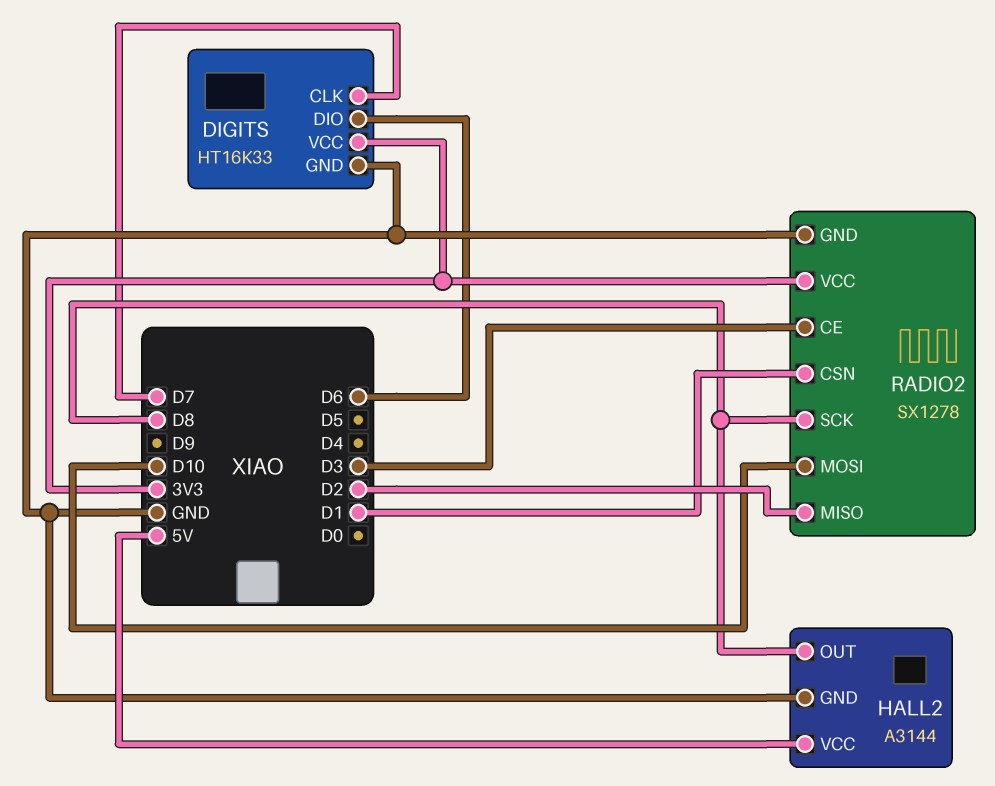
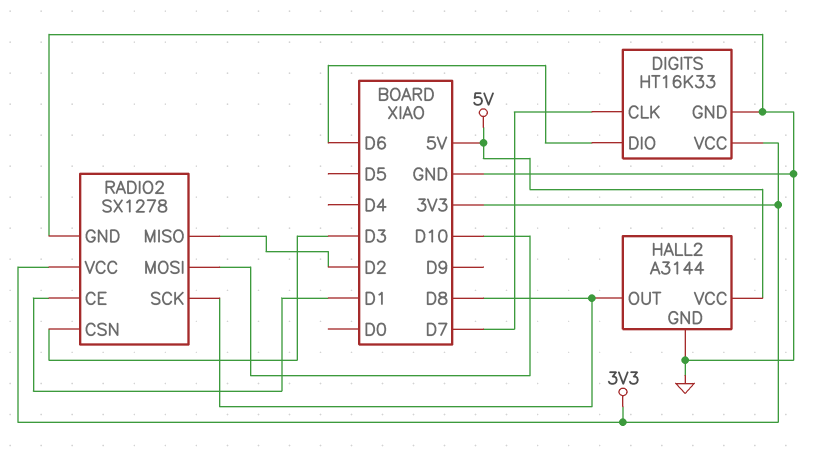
RADIO2 pin CE: D3 -> D1
RADIO2 pin CSN: D1 -> D3

